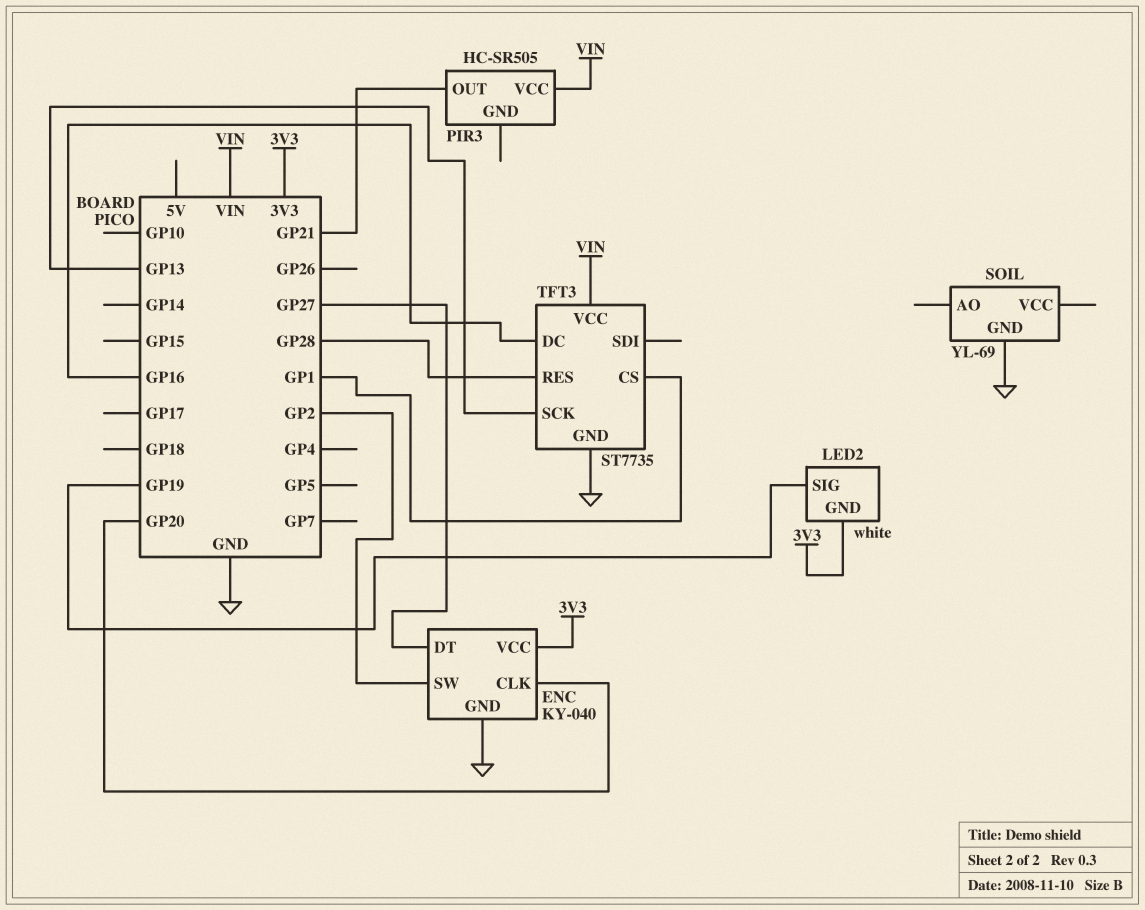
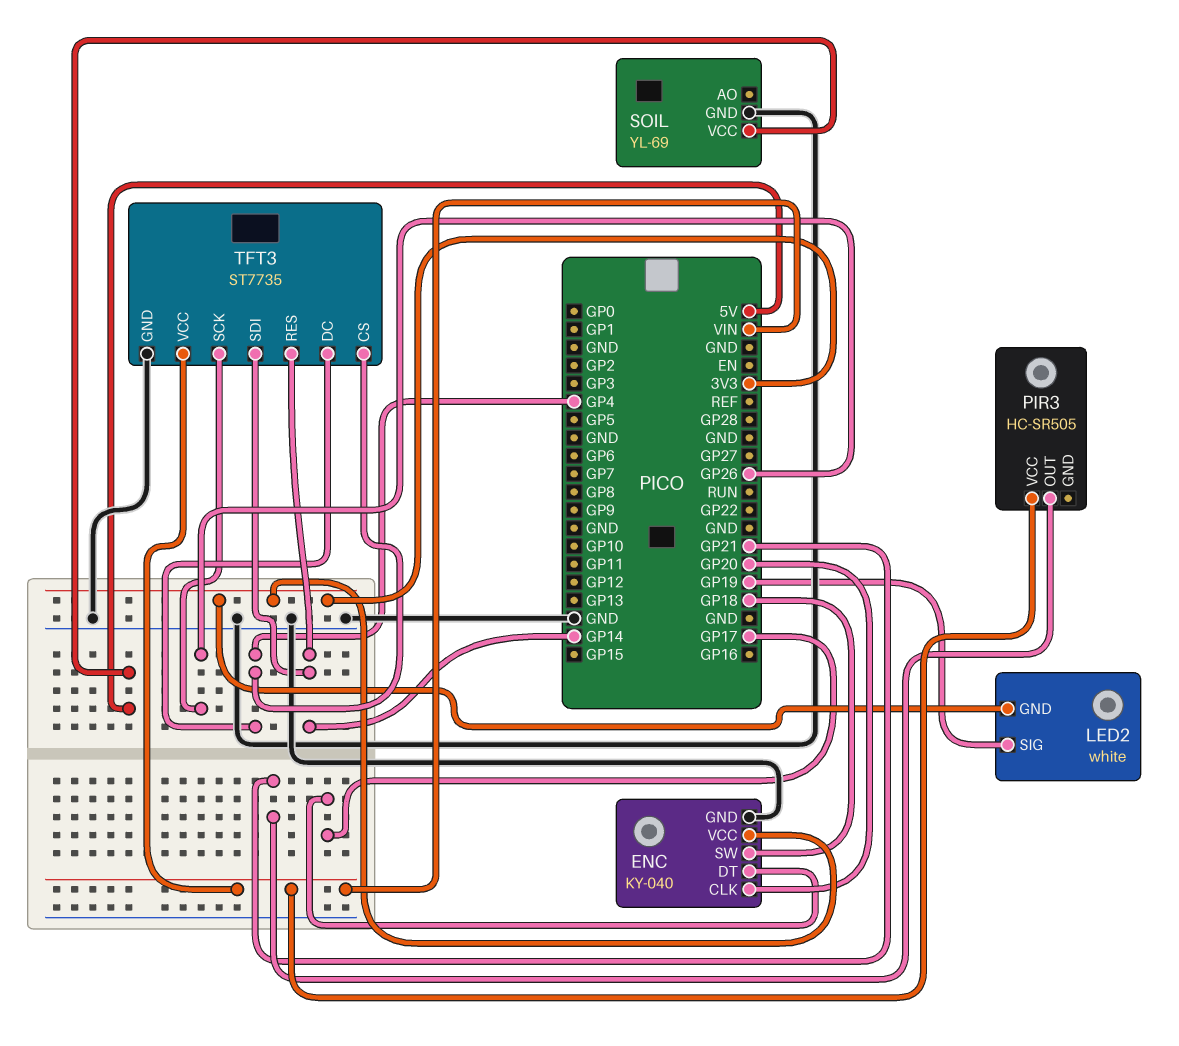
ENC pin DT: GP27 -> GP17
ENC pin SW: GP2 -> GP18
SOIL pin VCC: none -> 5V
TFT3 pin CS: GP1 -> GP4
TFT3 pin DC: GP16 -> GP4
TFT3 pin RES: GP28 -> GP14
TFT3 pin SCK: GP13 -> GP26
TFT3 pin SDI: none -> GP14

